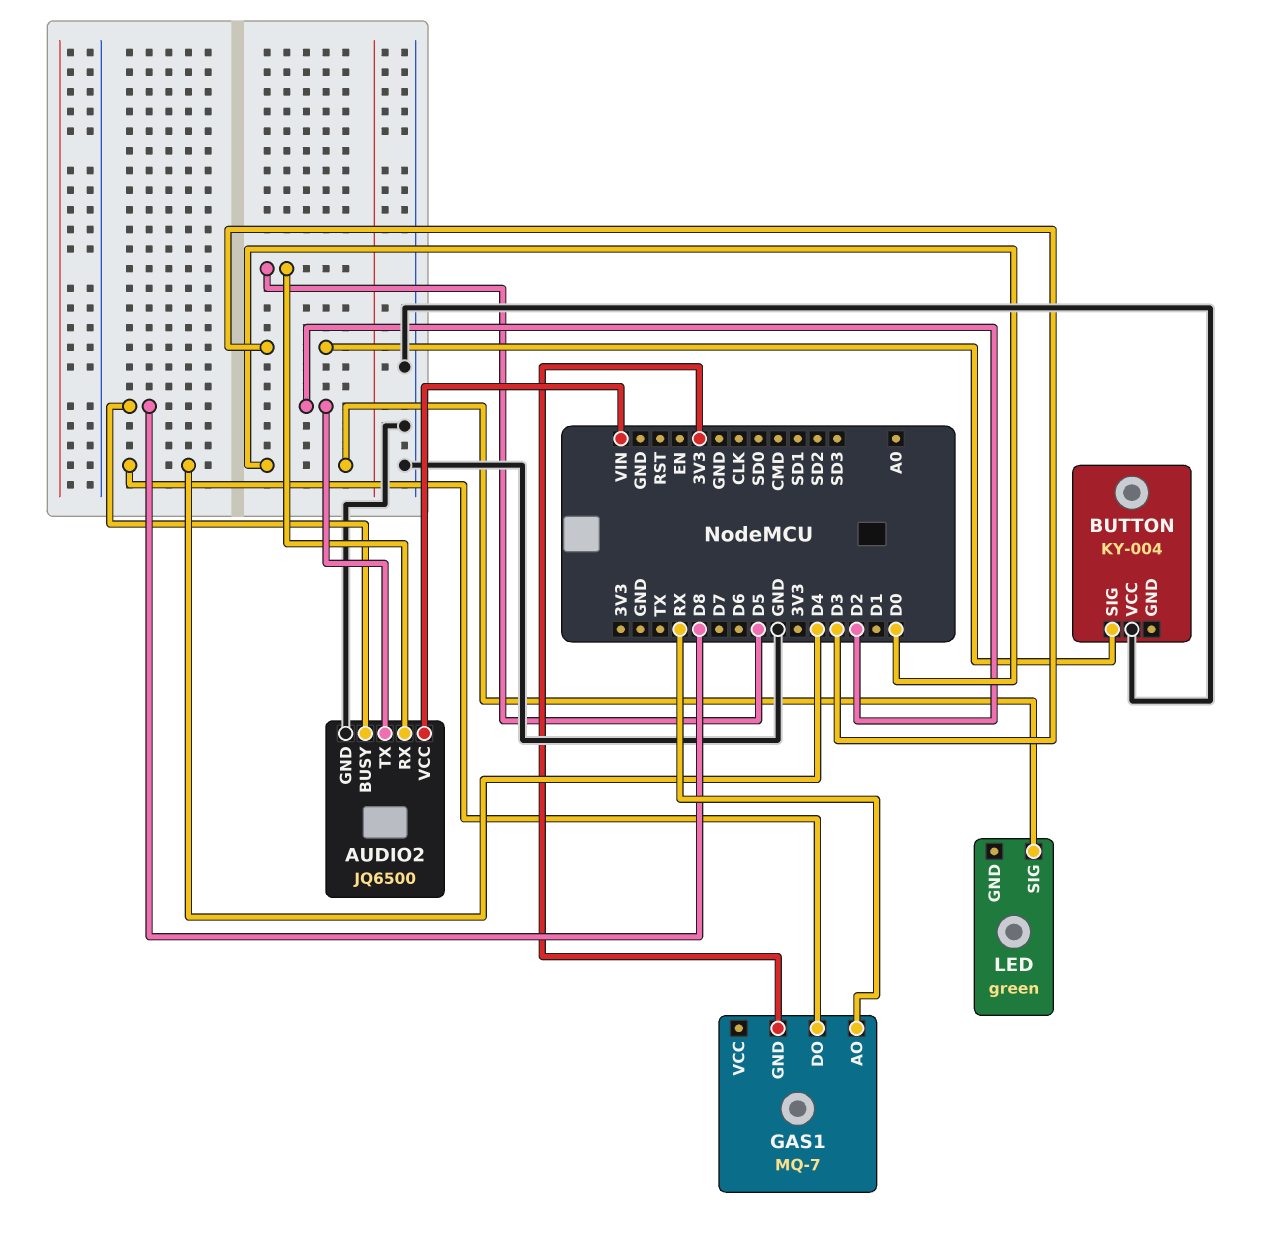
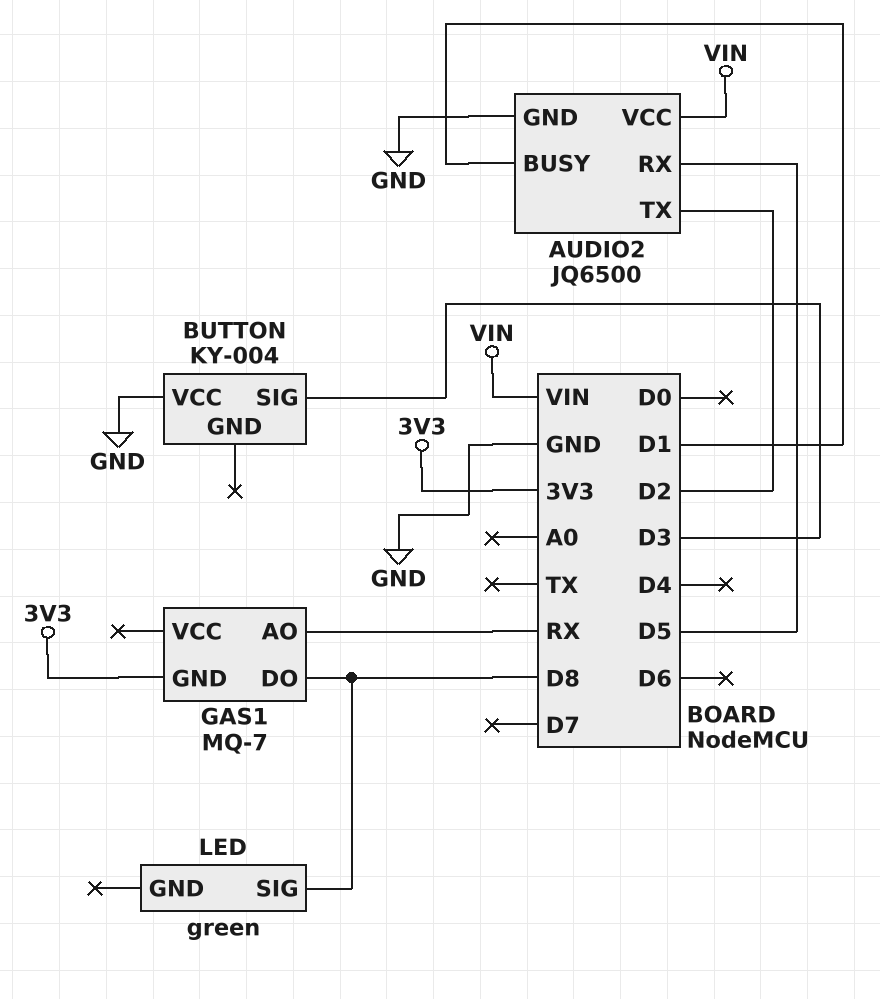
AUDIO2 pin BUSY: D8 -> D1
GAS1 pin DO: D4 -> D8
LED pin SIG: D0 -> D8

